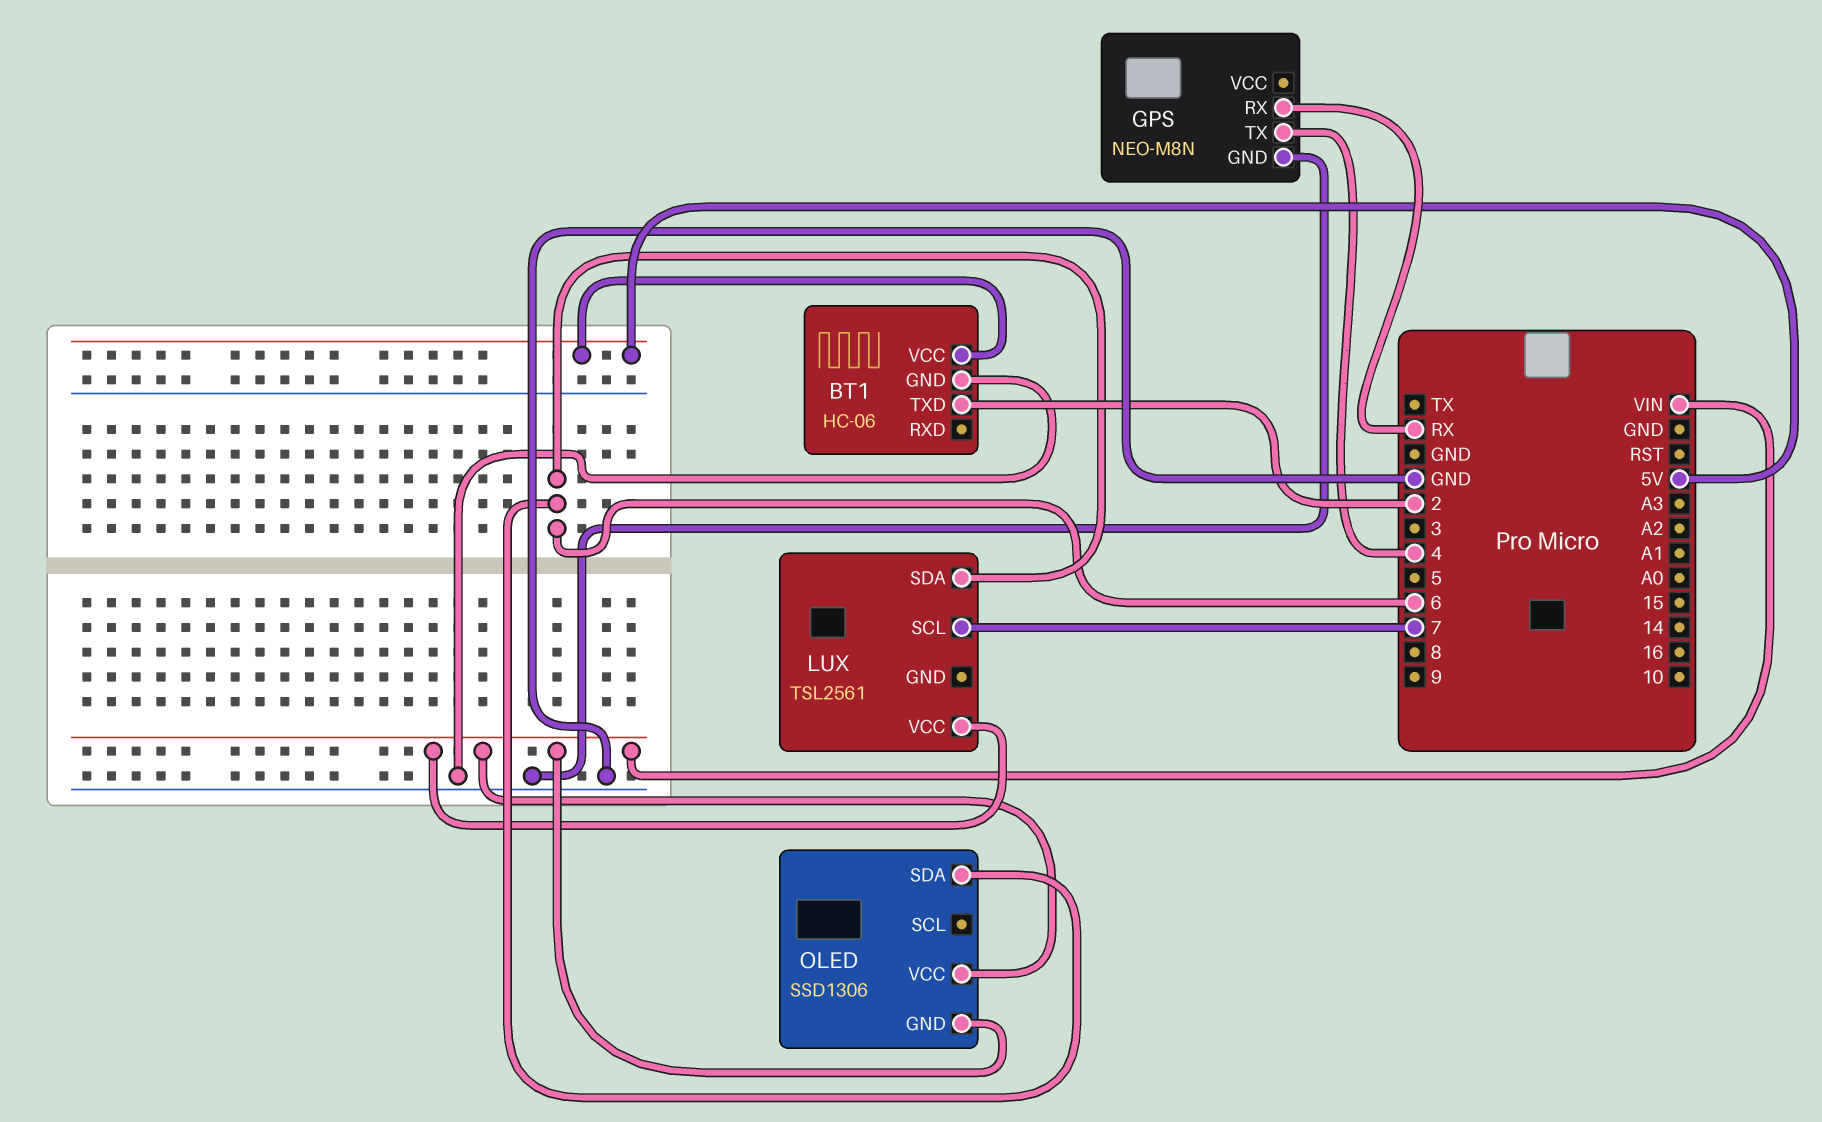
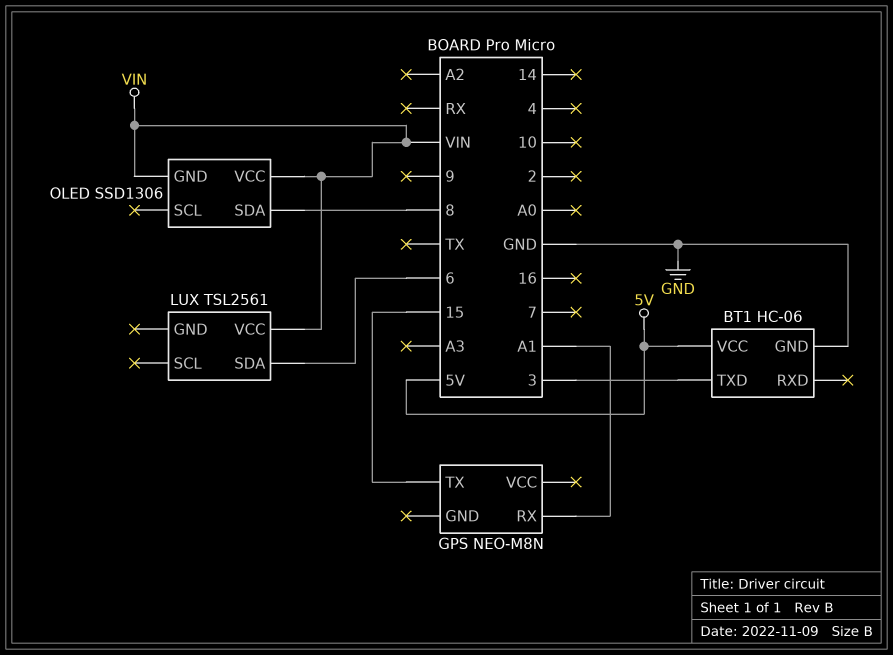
BT1 pin TXD: 2 -> 3
GPS pin GND: GND -> none
GPS pin RX: RX -> A1
GPS pin TX: 4 -> 15
LUX pin SCL: 7 -> none
OLED pin SDA: 6 -> 8

